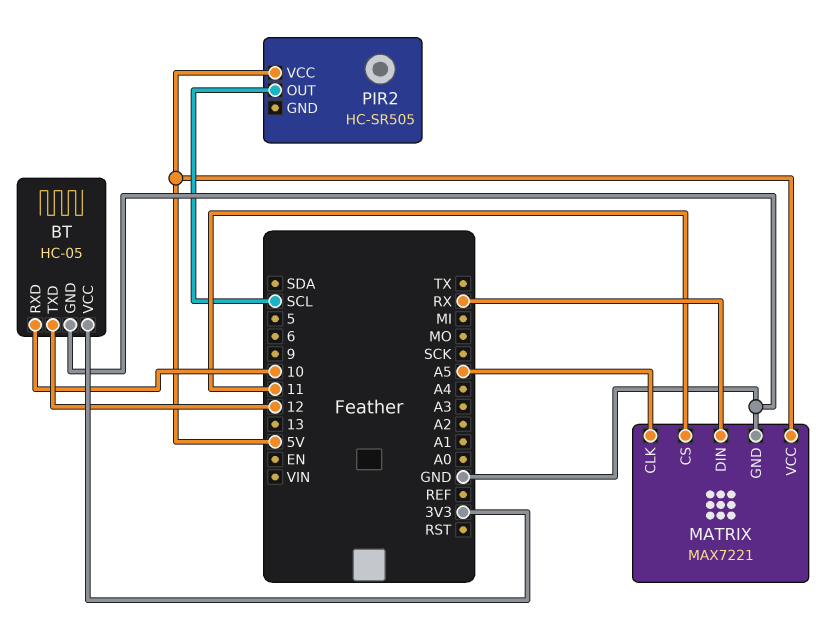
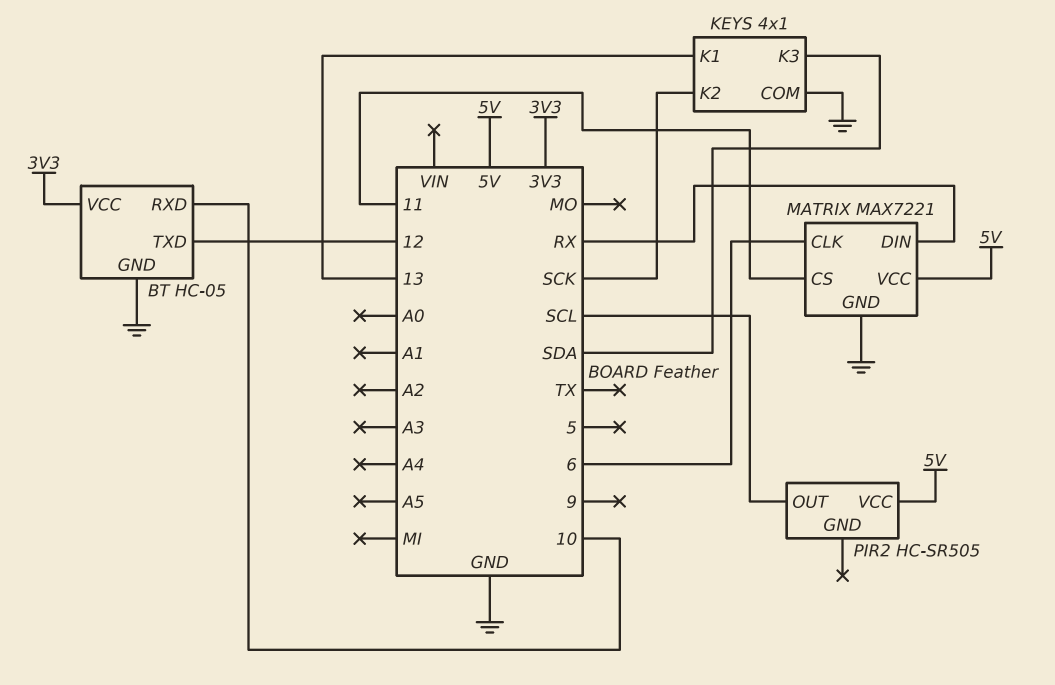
KEYS: none -> 4x1
KEYS pin COM: none -> GND
KEYS pin K1: none -> 13
KEYS pin K2: none -> SCK
KEYS pin K3: none -> SDA
MATRIX pin CLK: A5 -> 6

